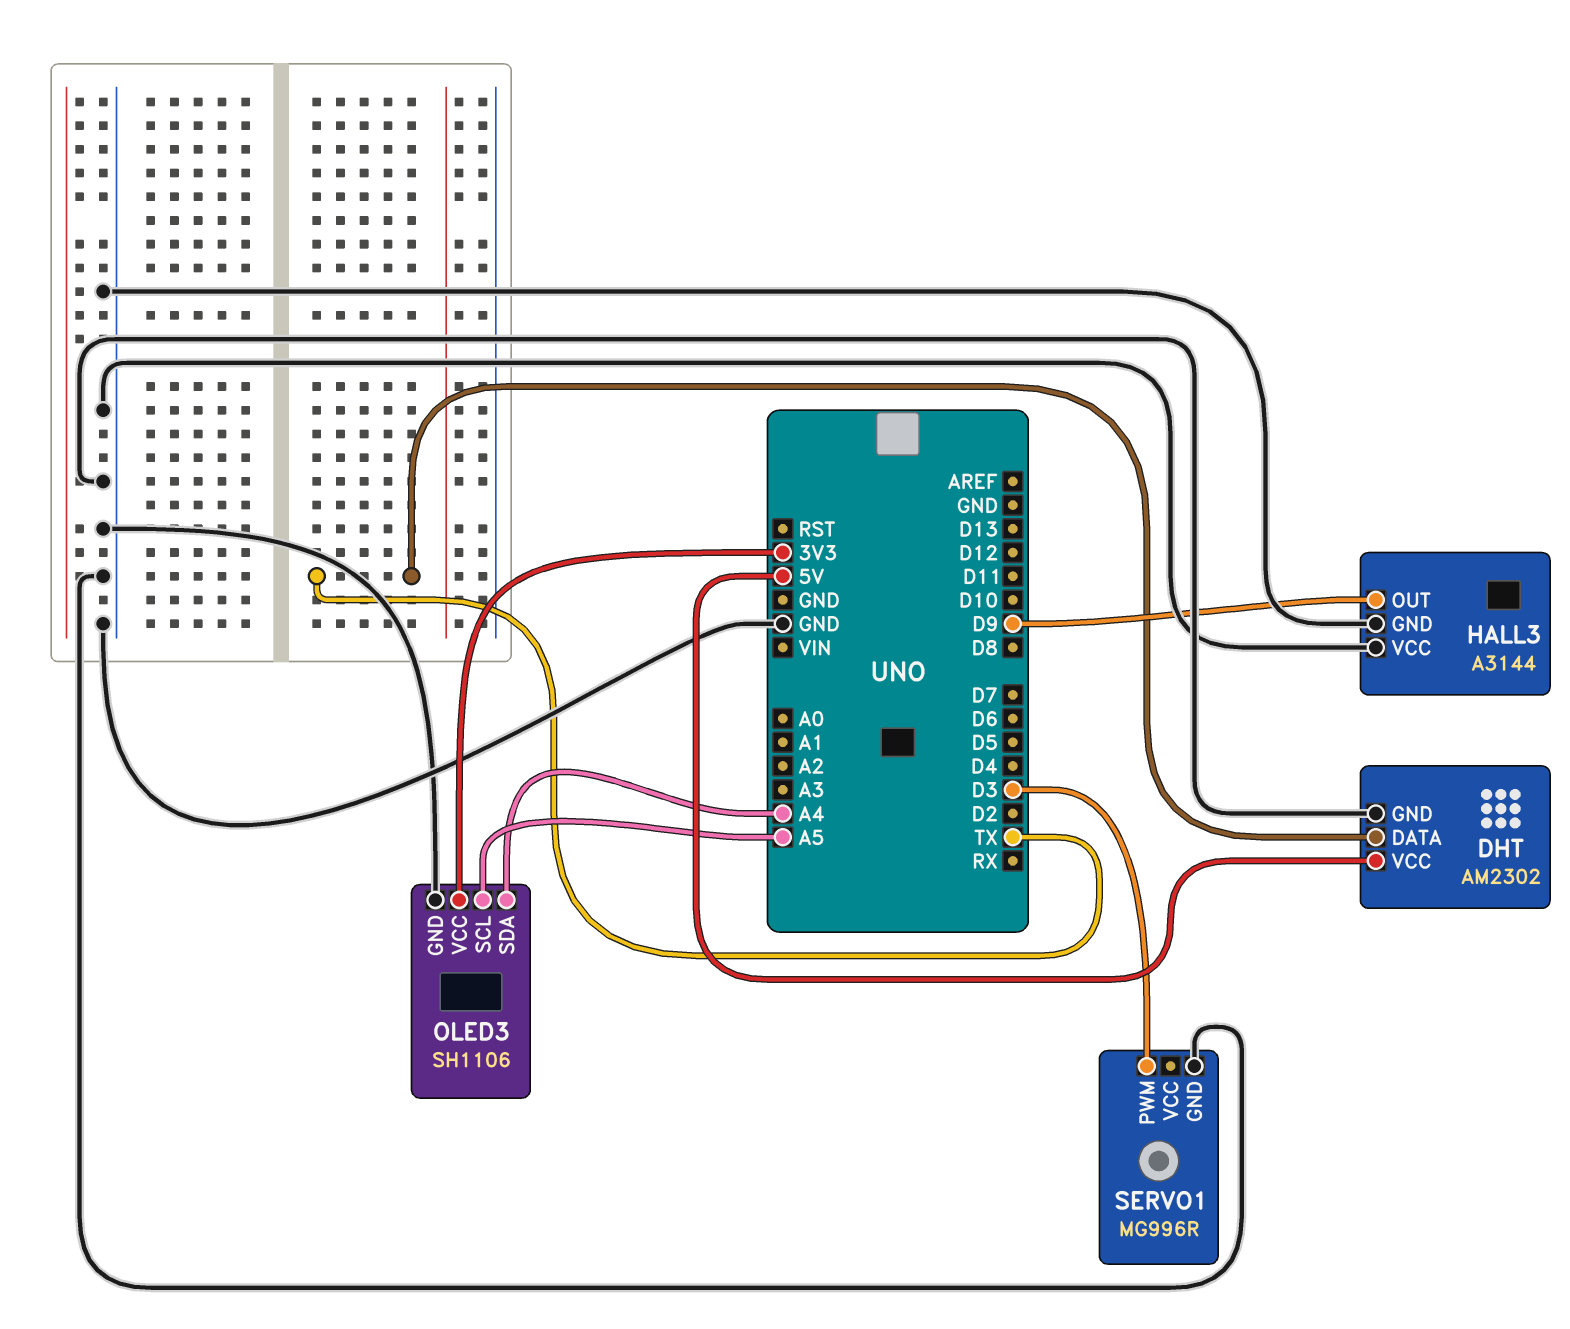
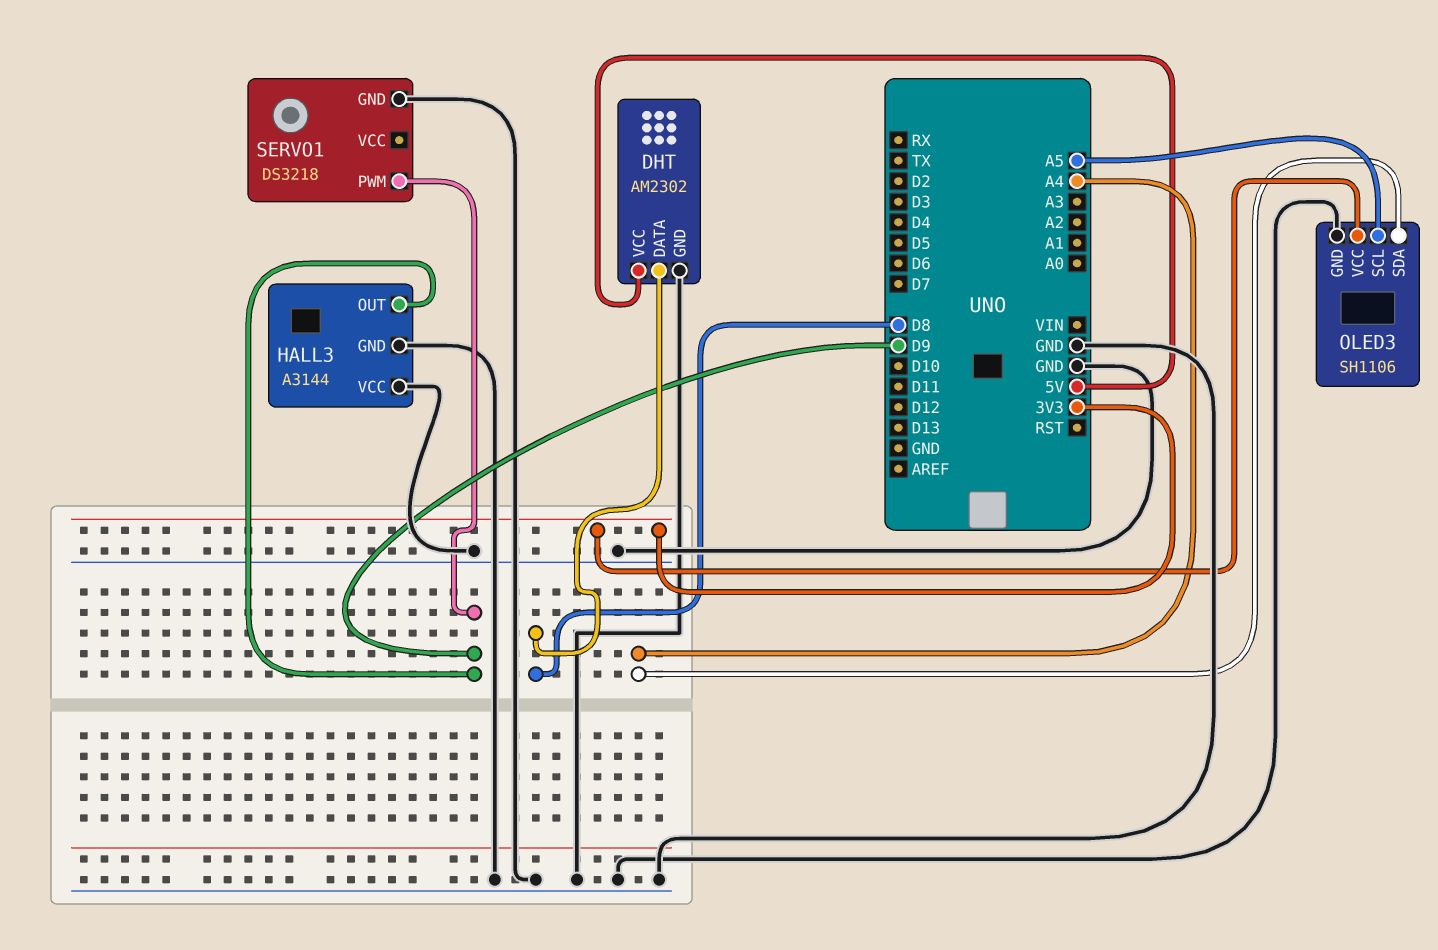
DHT pin DATA: TX -> D8
SERVO1: MG996R -> DS3218
SERVO1 pin PWM: D3 -> D9

